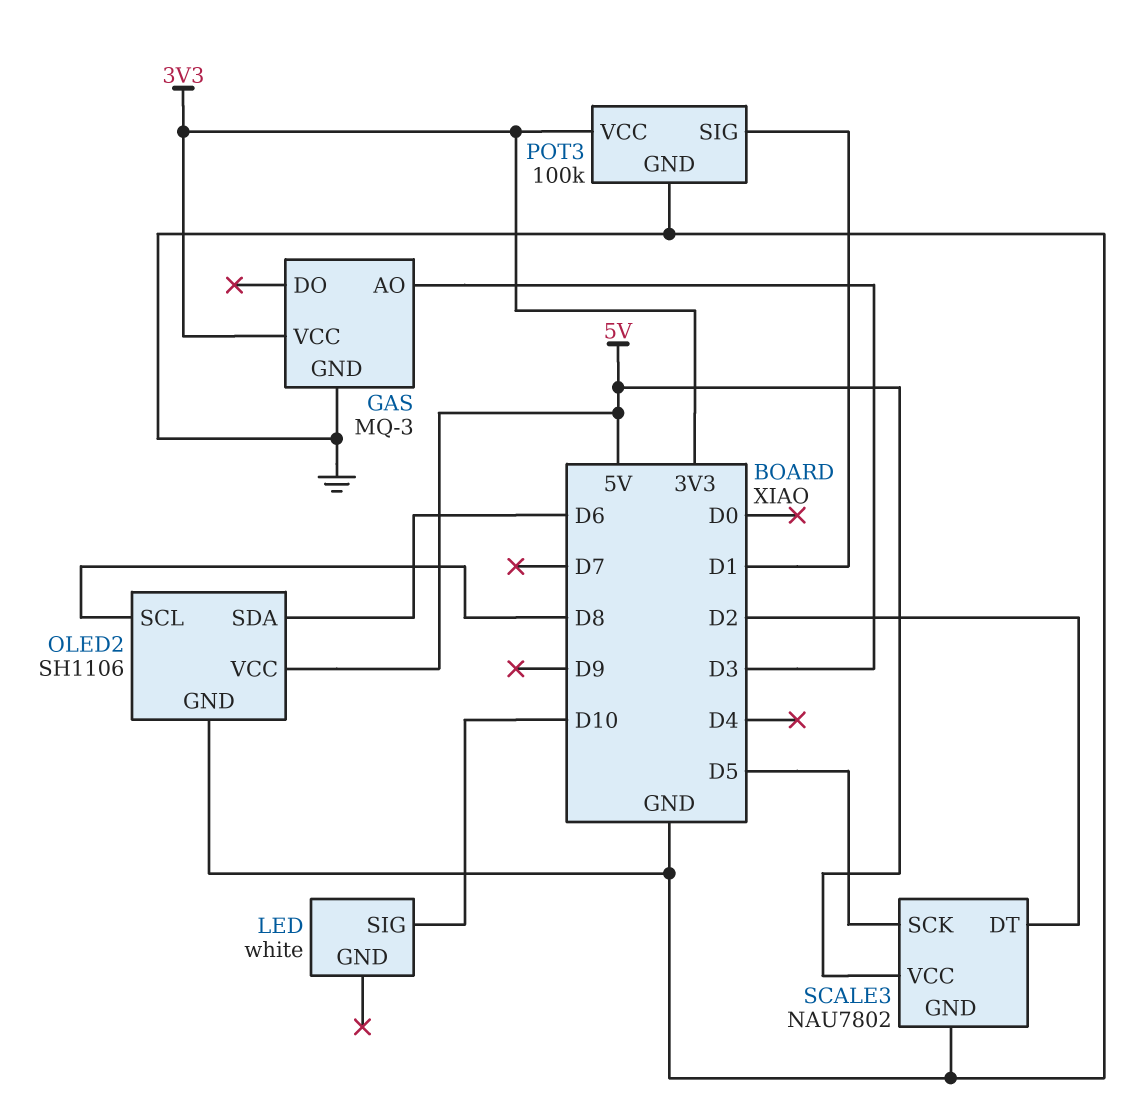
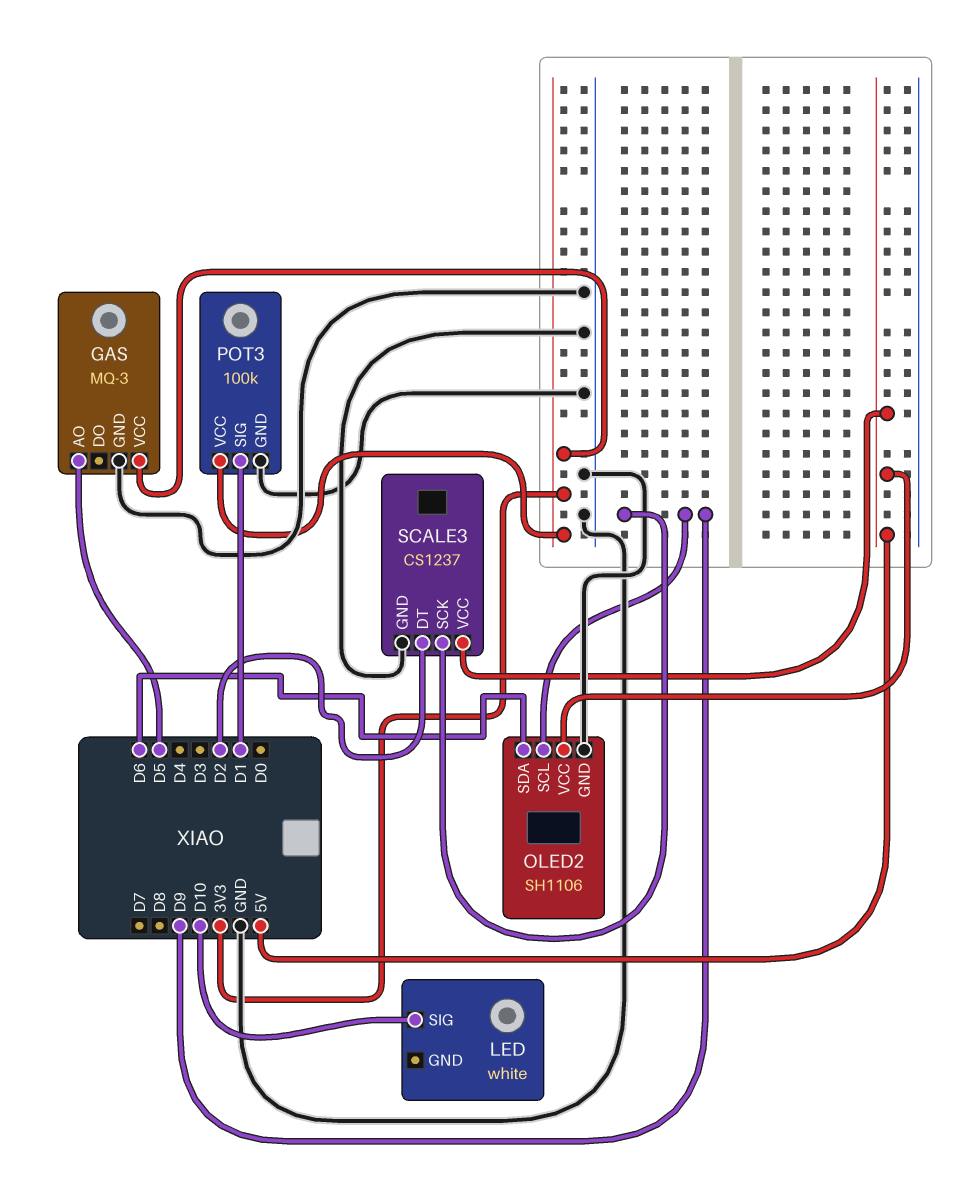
GAS pin AO: D3 -> D5
OLED2 pin SCL: D8 -> D9
SCALE3: NAU7802 -> CS1237
SCALE3 pin SCK: D5 -> D9

